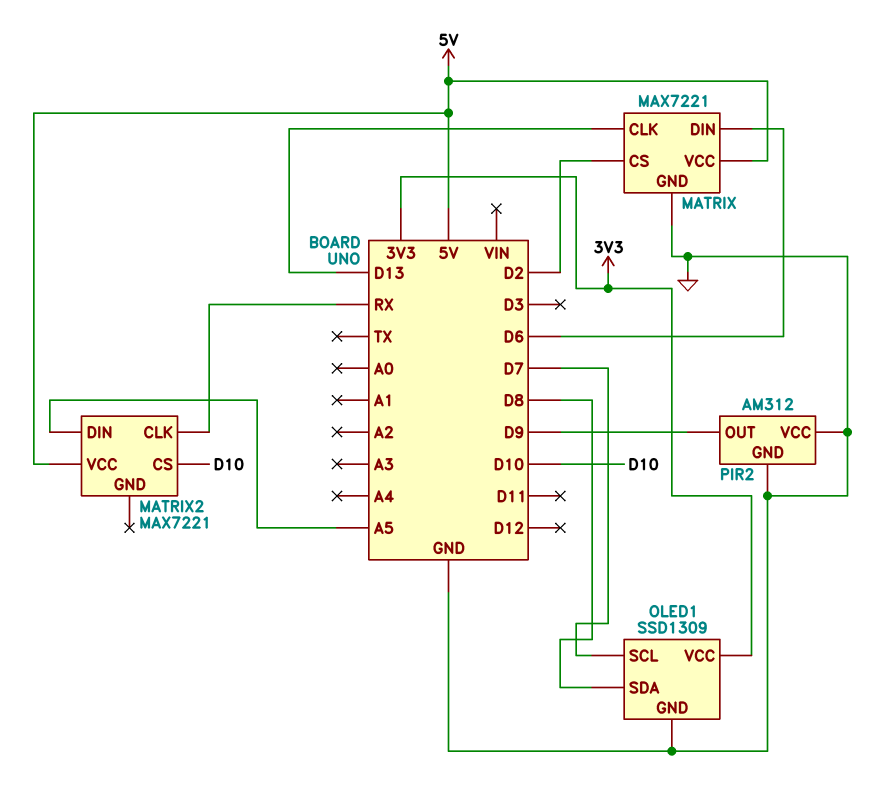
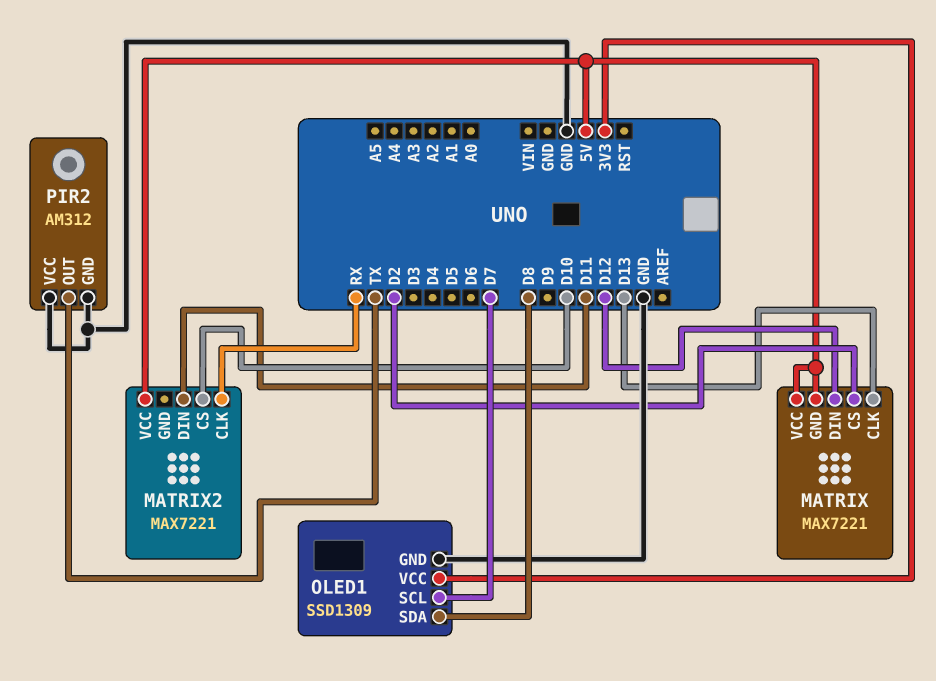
MATRIX pin DIN: D6 -> D12
MATRIX pin GND: GND -> 5V
MATRIX2 pin DIN: A5 -> D11
PIR2 pin OUT: D9 -> TX

